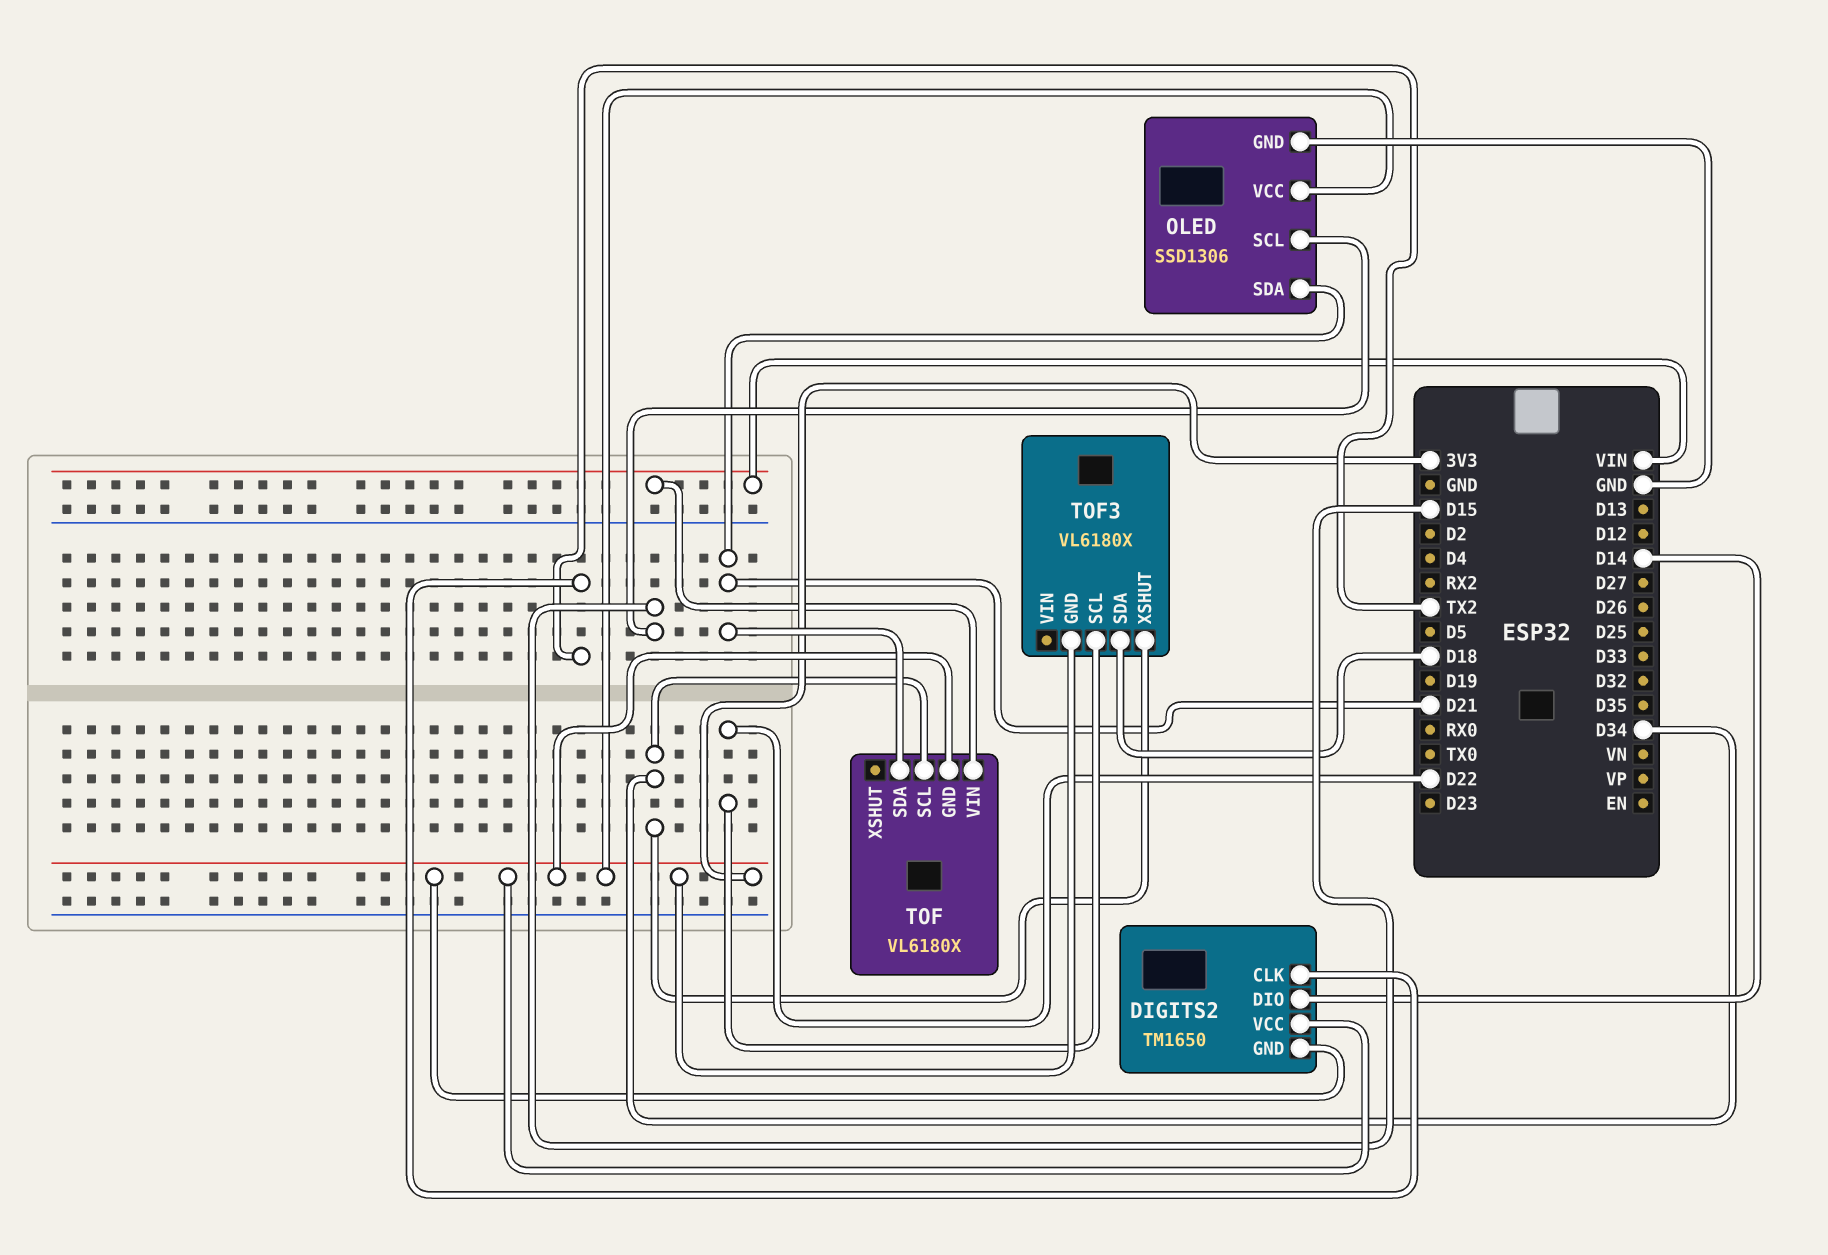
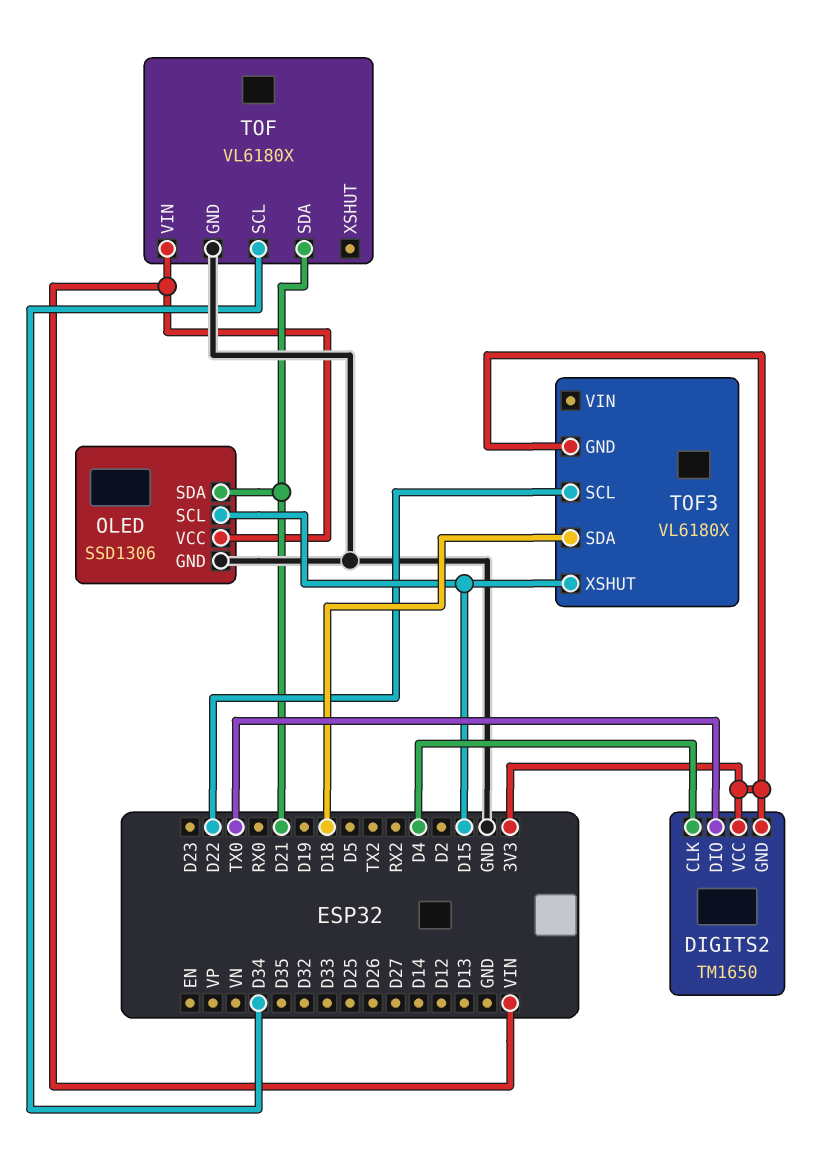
DIGITS2 pin CLK: TX2 -> D4
DIGITS2 pin DIO: D14 -> TX0
OLED pin VCC: 3V3 -> VIN
TOF pin GND: 3V3 -> GND
TOF3 pin XSHUT: D34 -> D15

